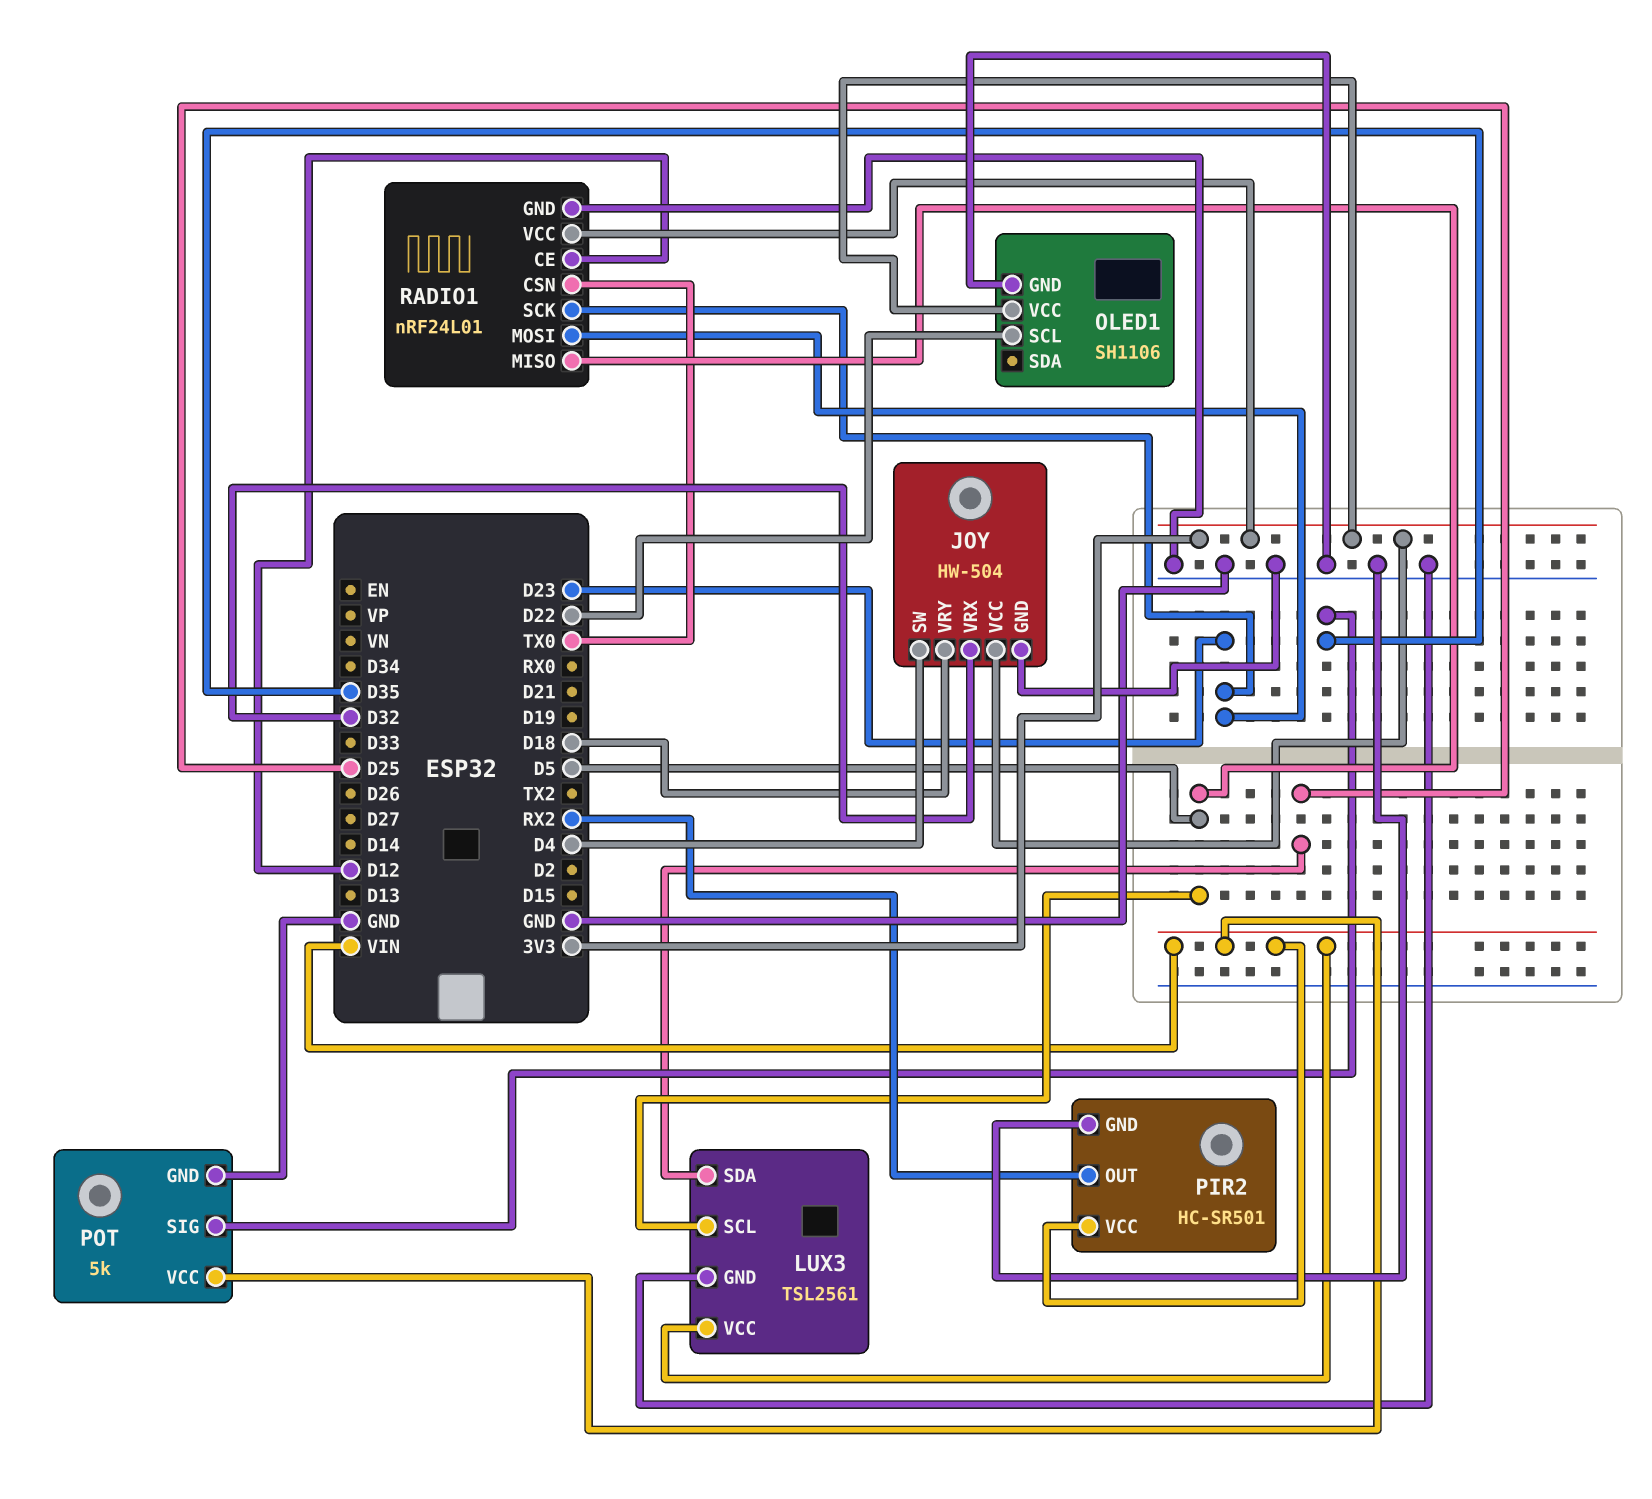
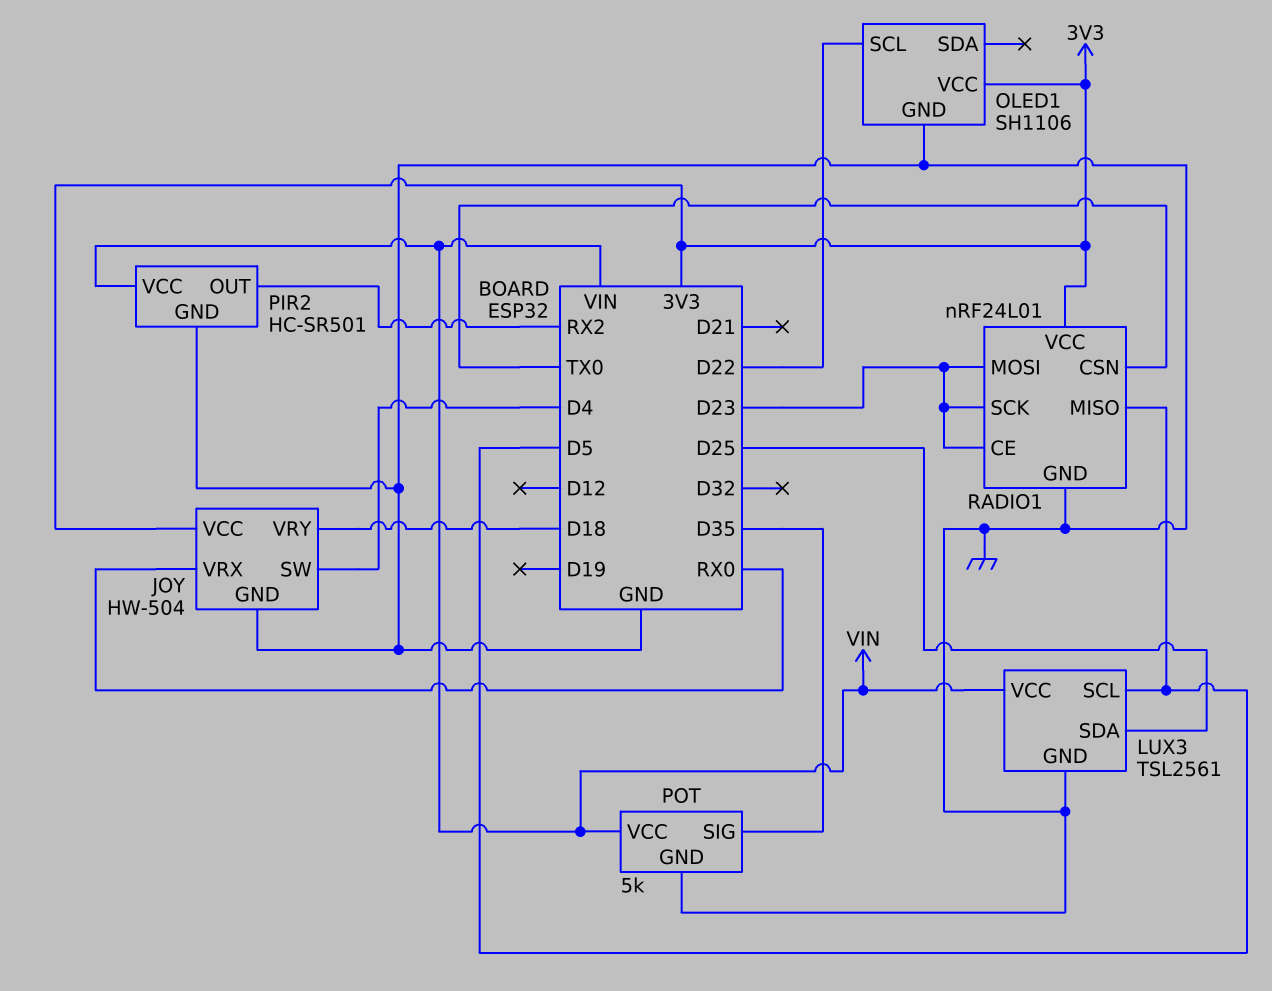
JOY pin VRX: D32 -> RX0
RADIO1 pin CE: D12 -> D23

